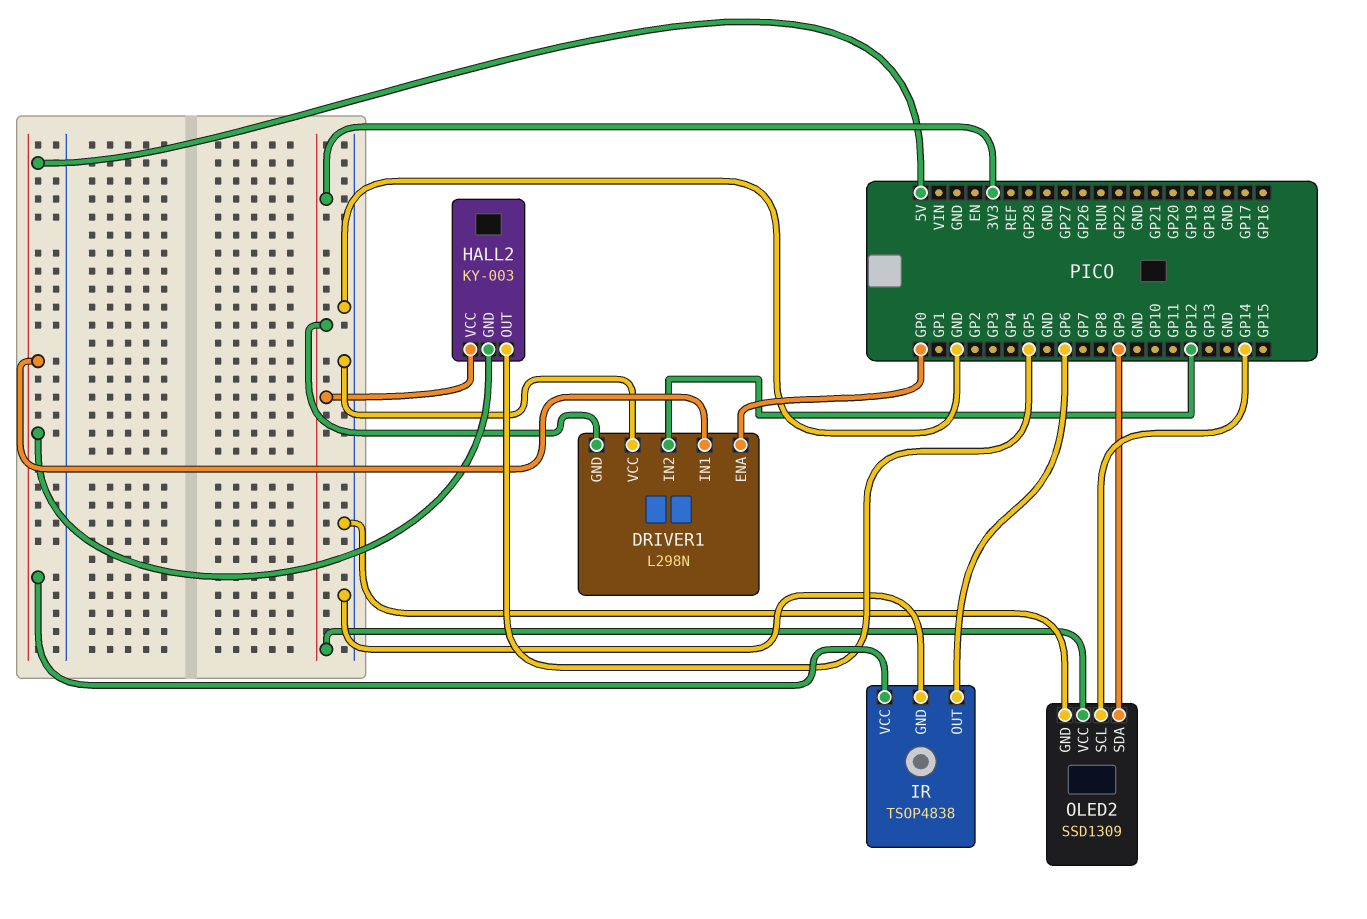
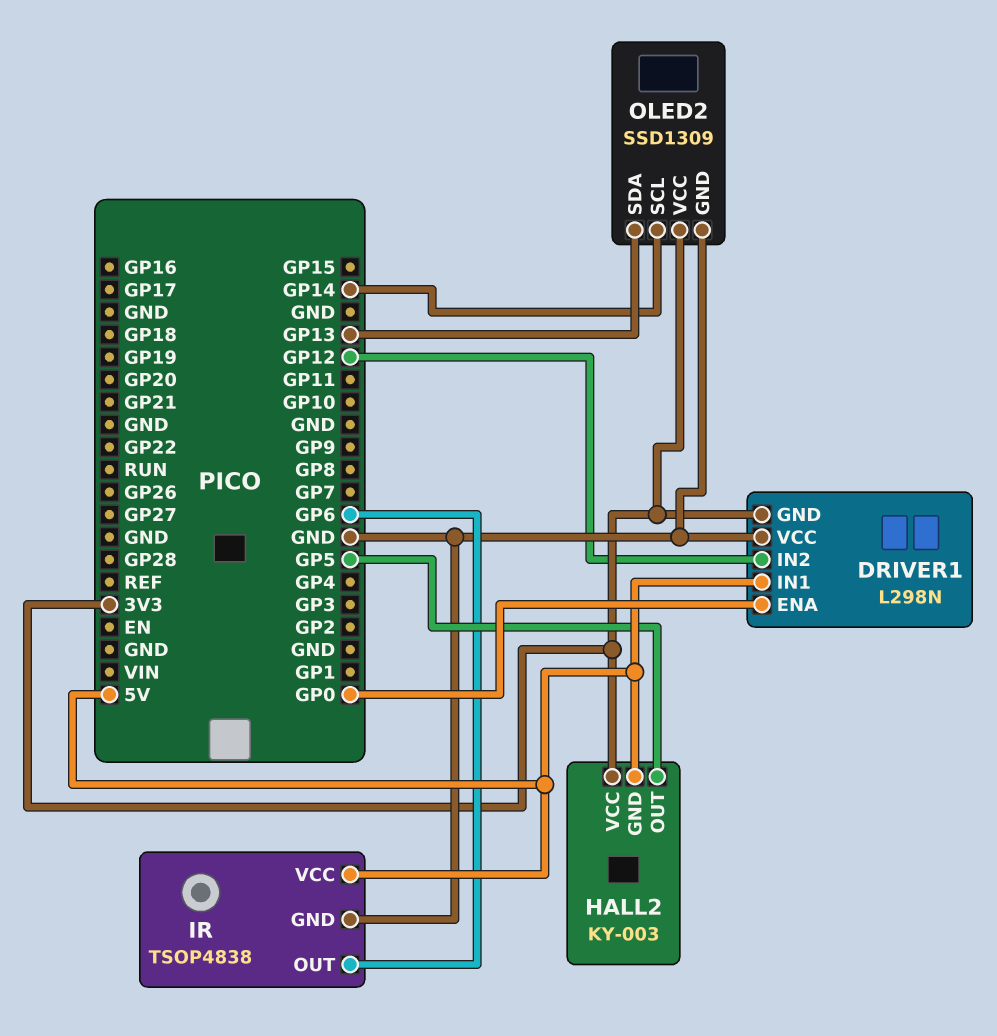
OLED2 pin SDA: GP9 -> GP13

